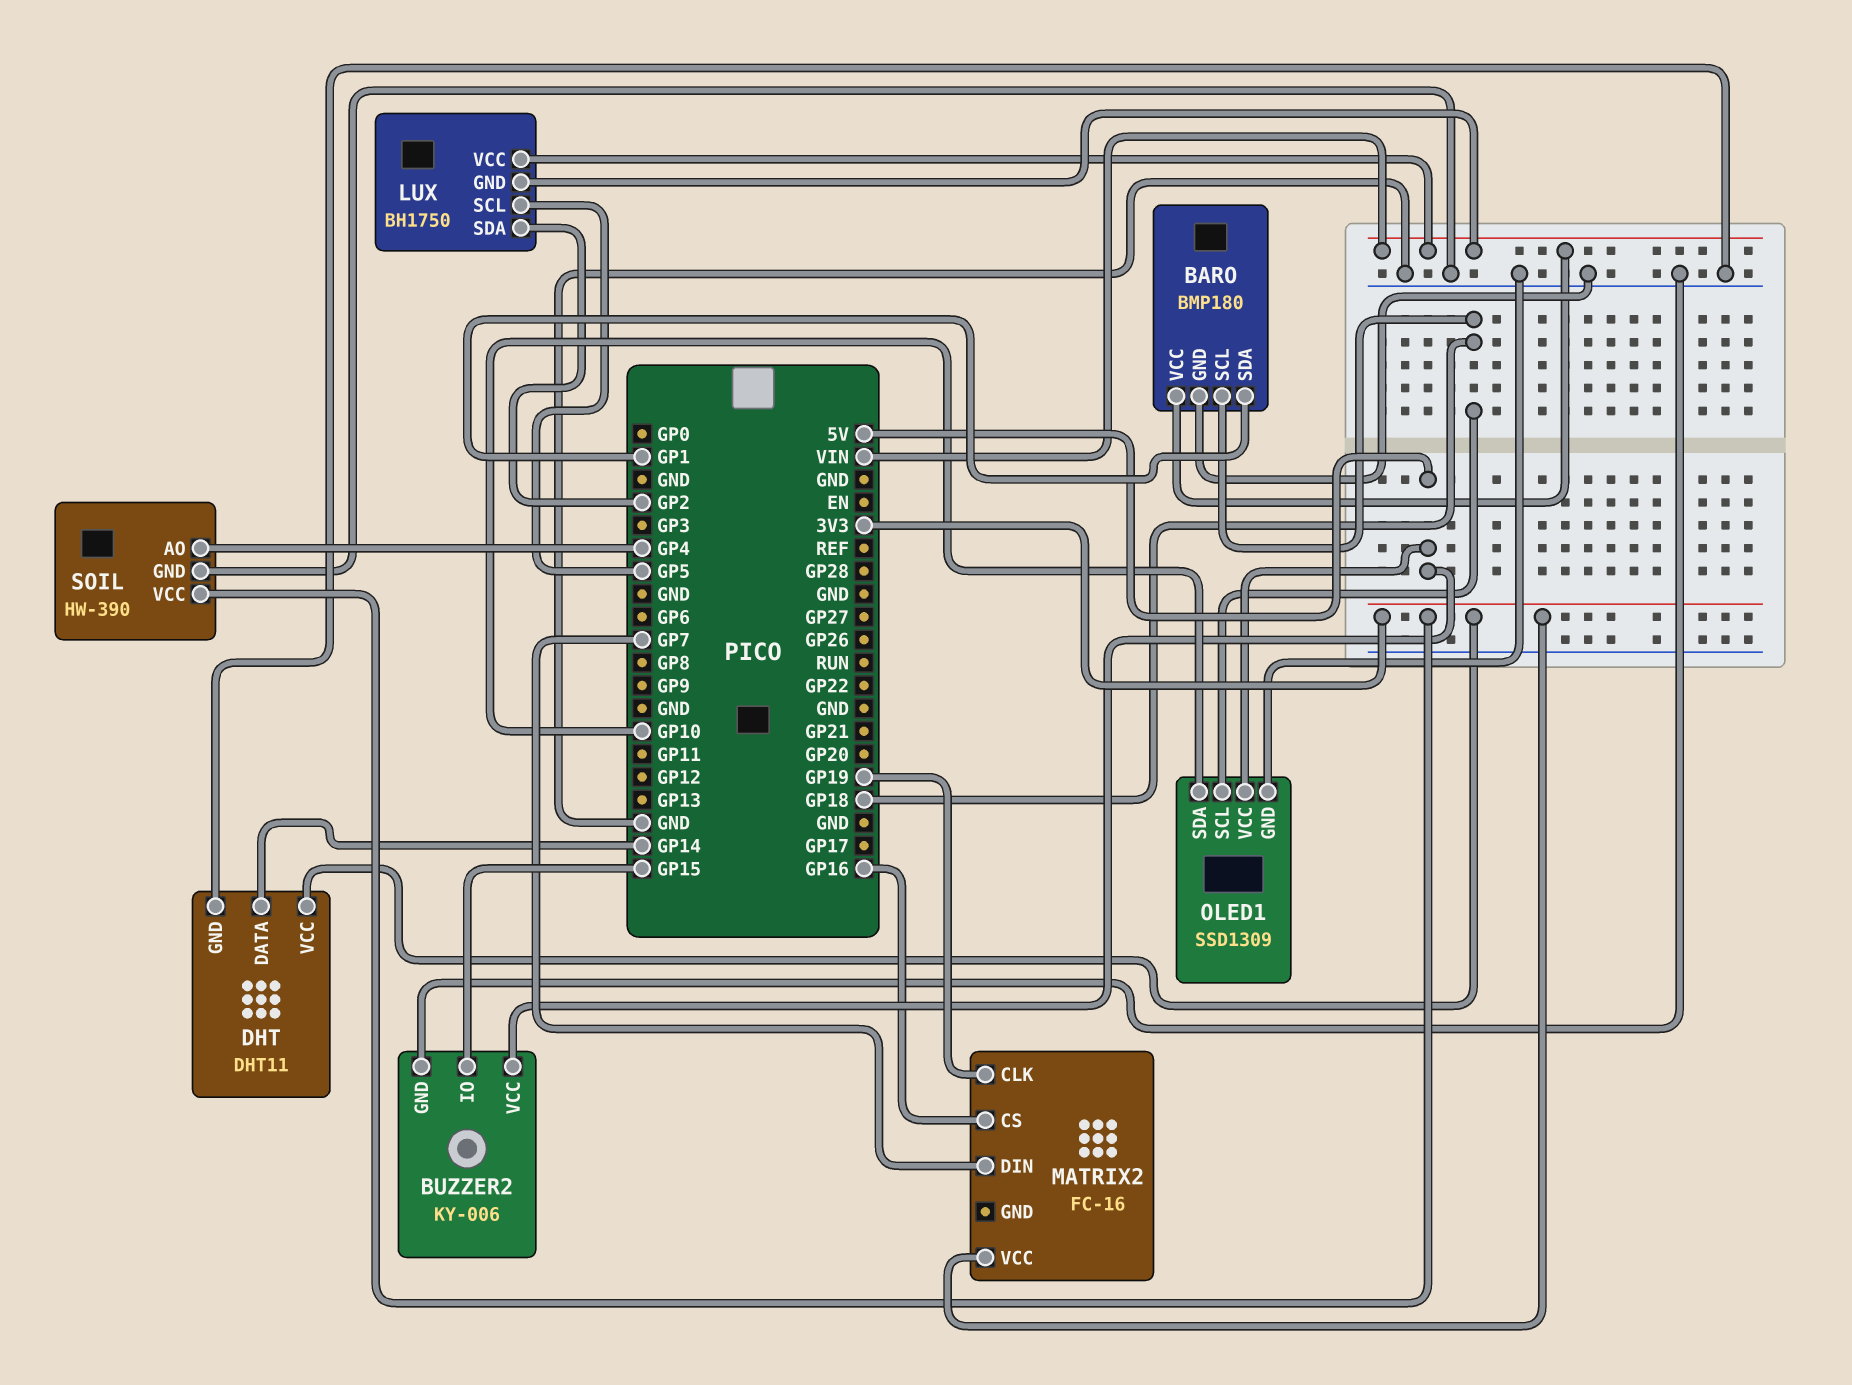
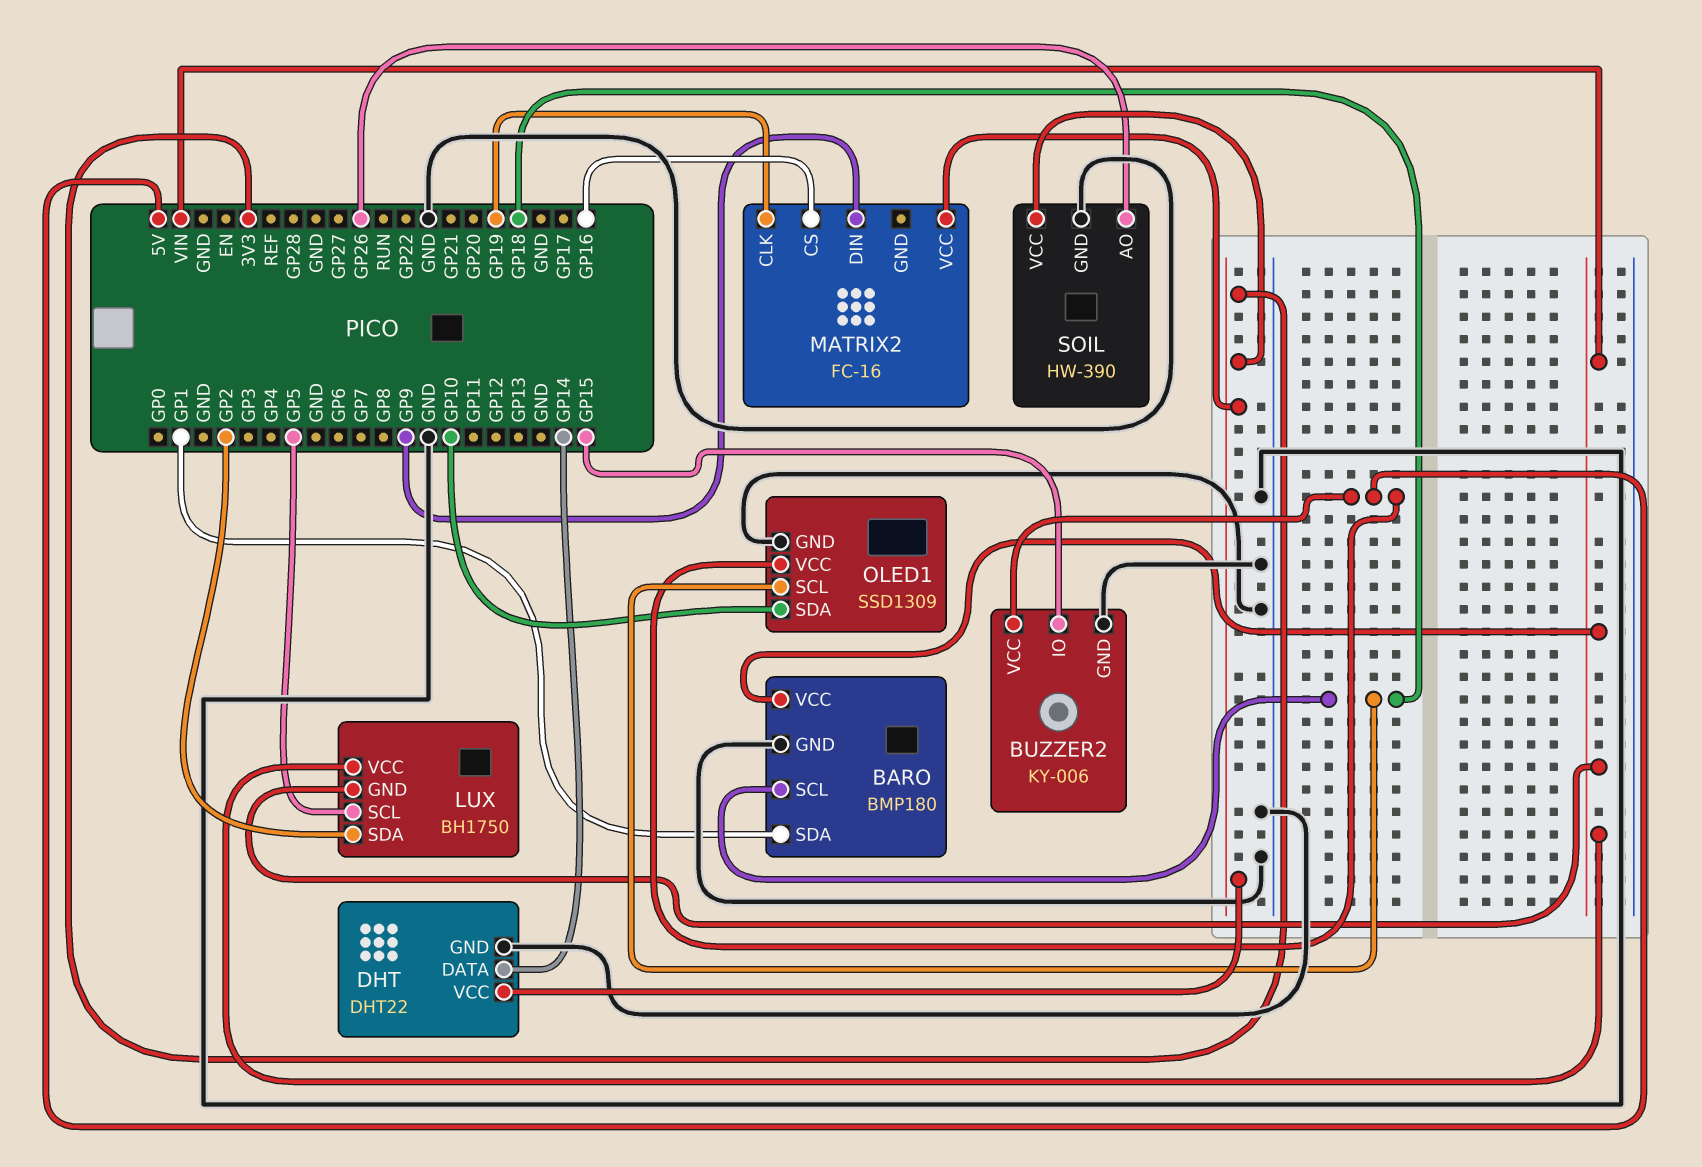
DHT: DHT11 -> DHT22
MATRIX2 pin DIN: GP7 -> GP9
SOIL pin AO: GP4 -> GP26

